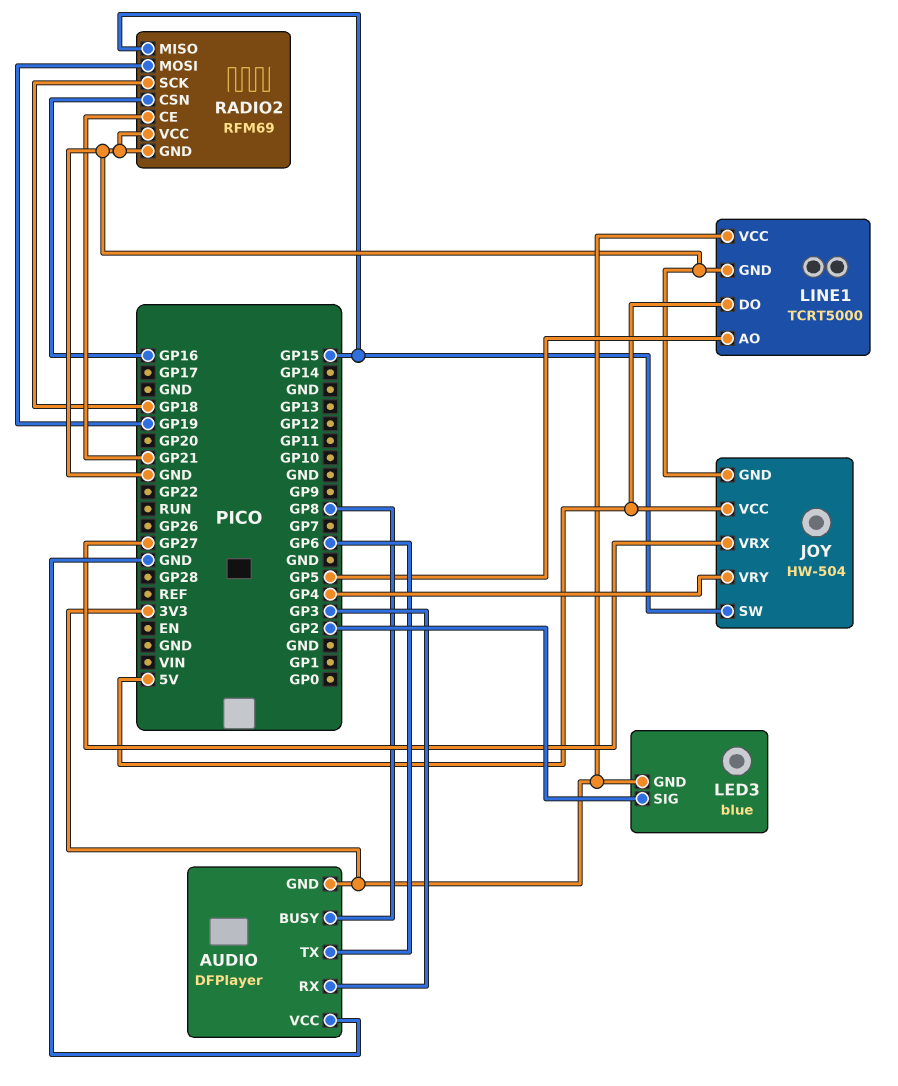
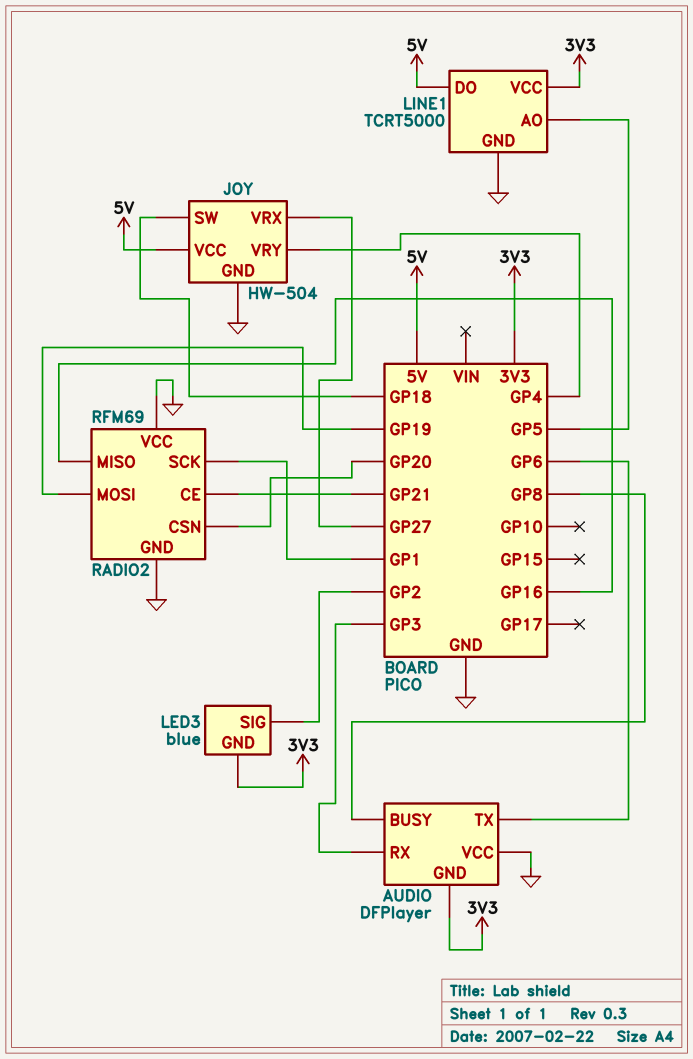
JOY pin SW: GP15 -> GP18
RADIO2 pin CSN: GP16 -> GP20
RADIO2 pin MISO: GP15 -> GP16
RADIO2 pin SCK: GP18 -> GP1

